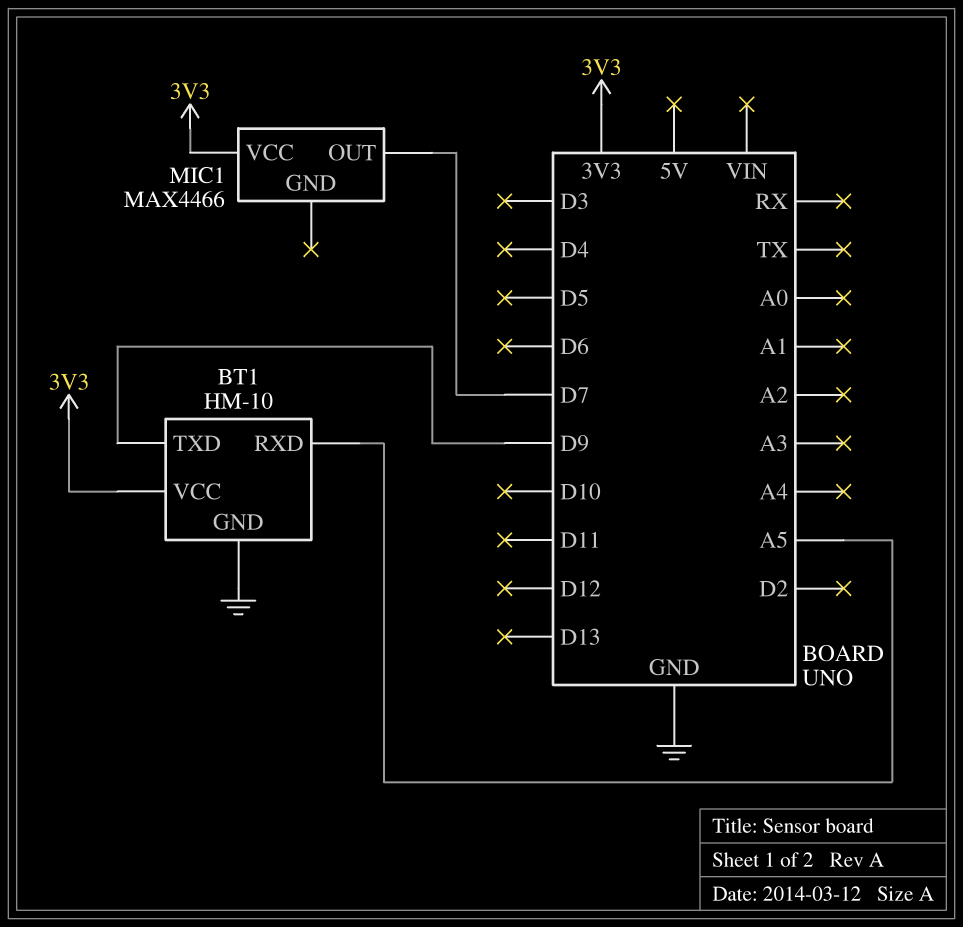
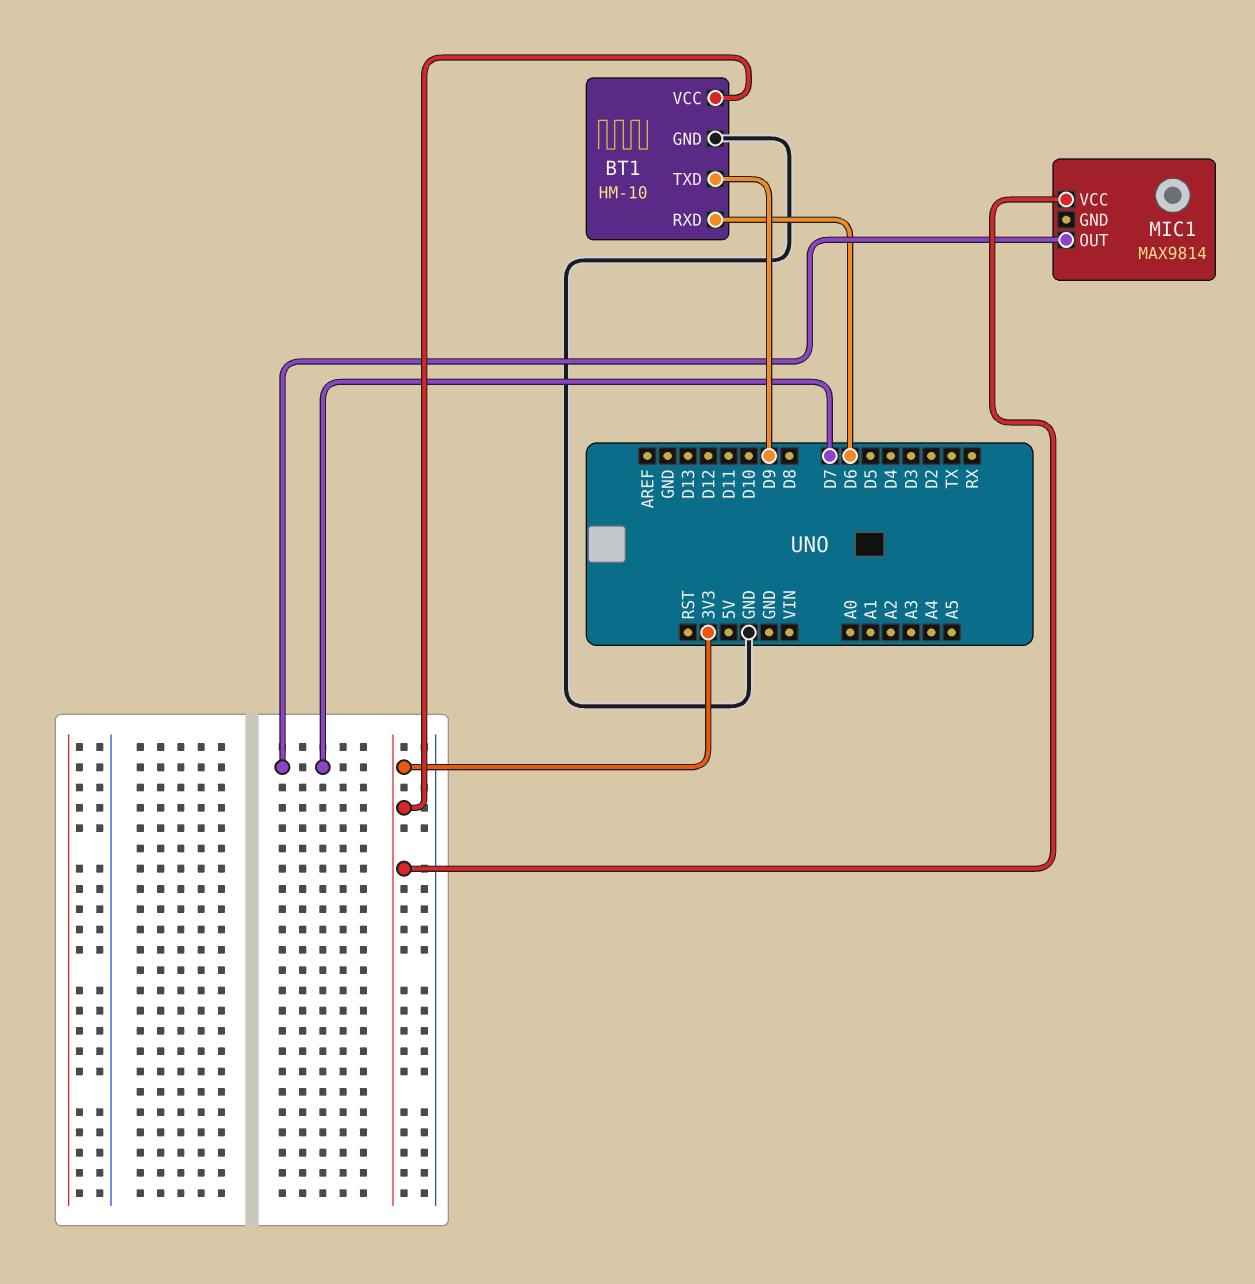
BT1 pin RXD: A5 -> D6
MIC1: MAX4466 -> MAX9814

